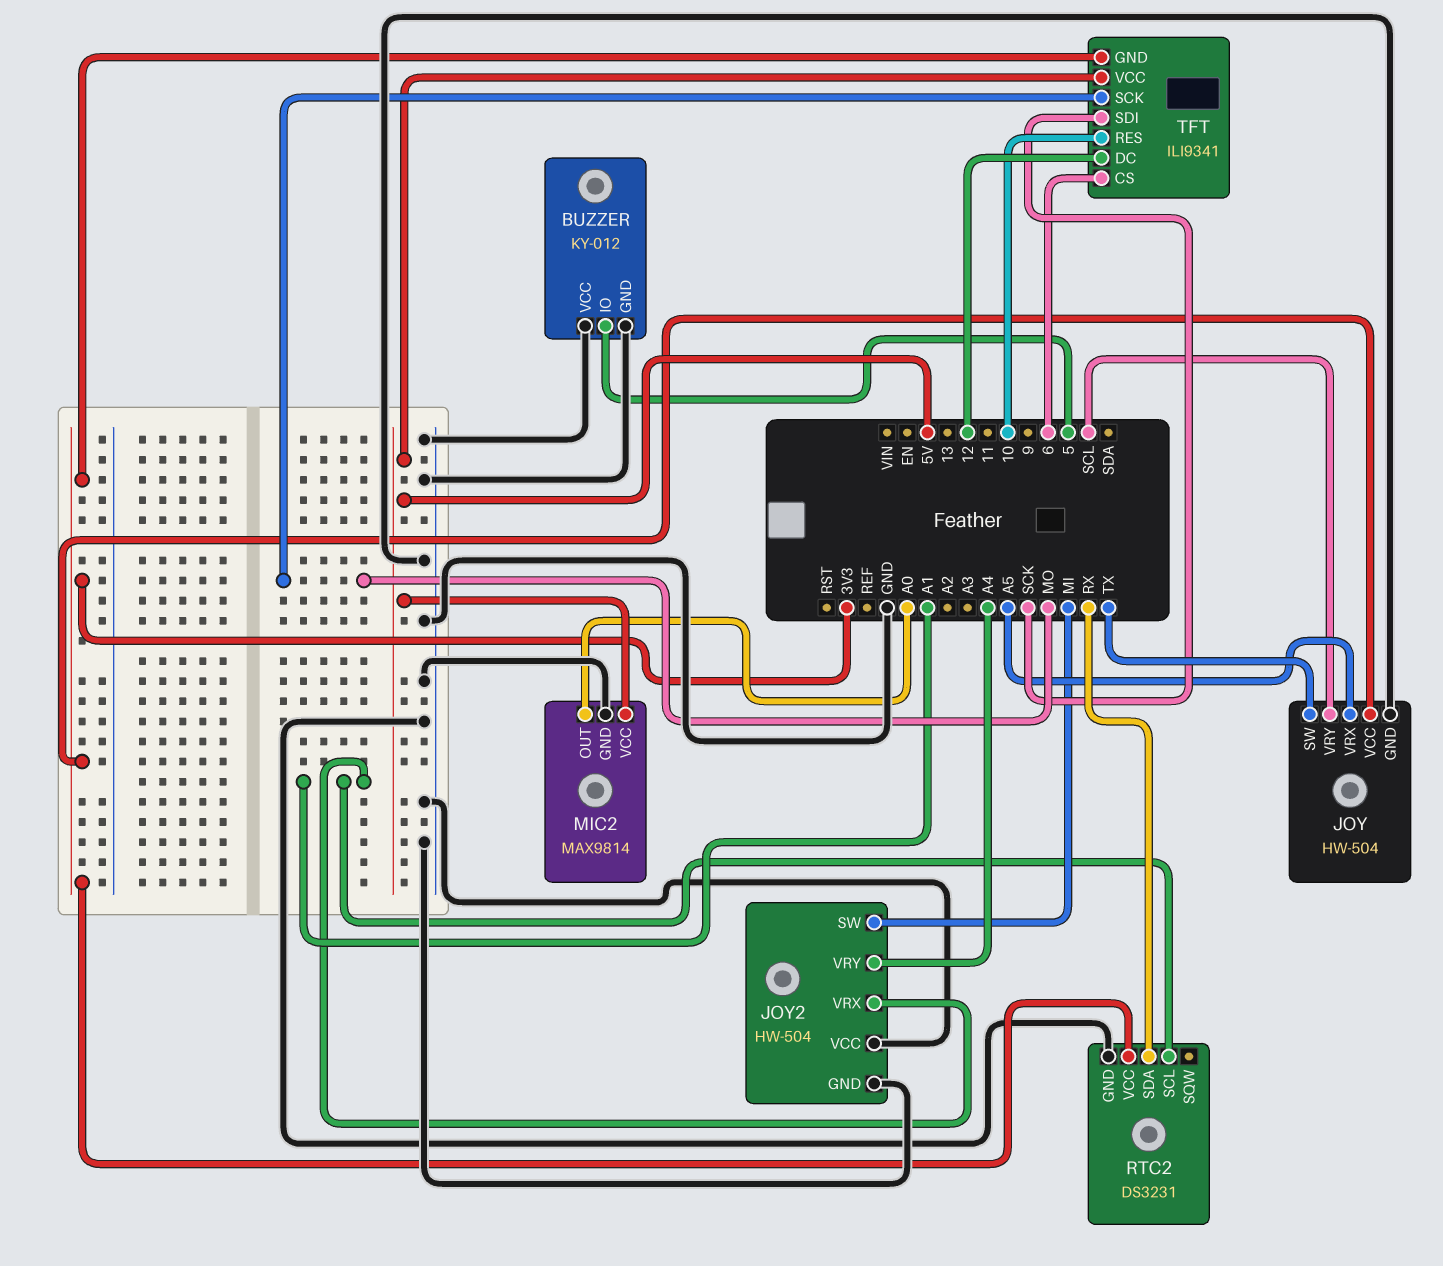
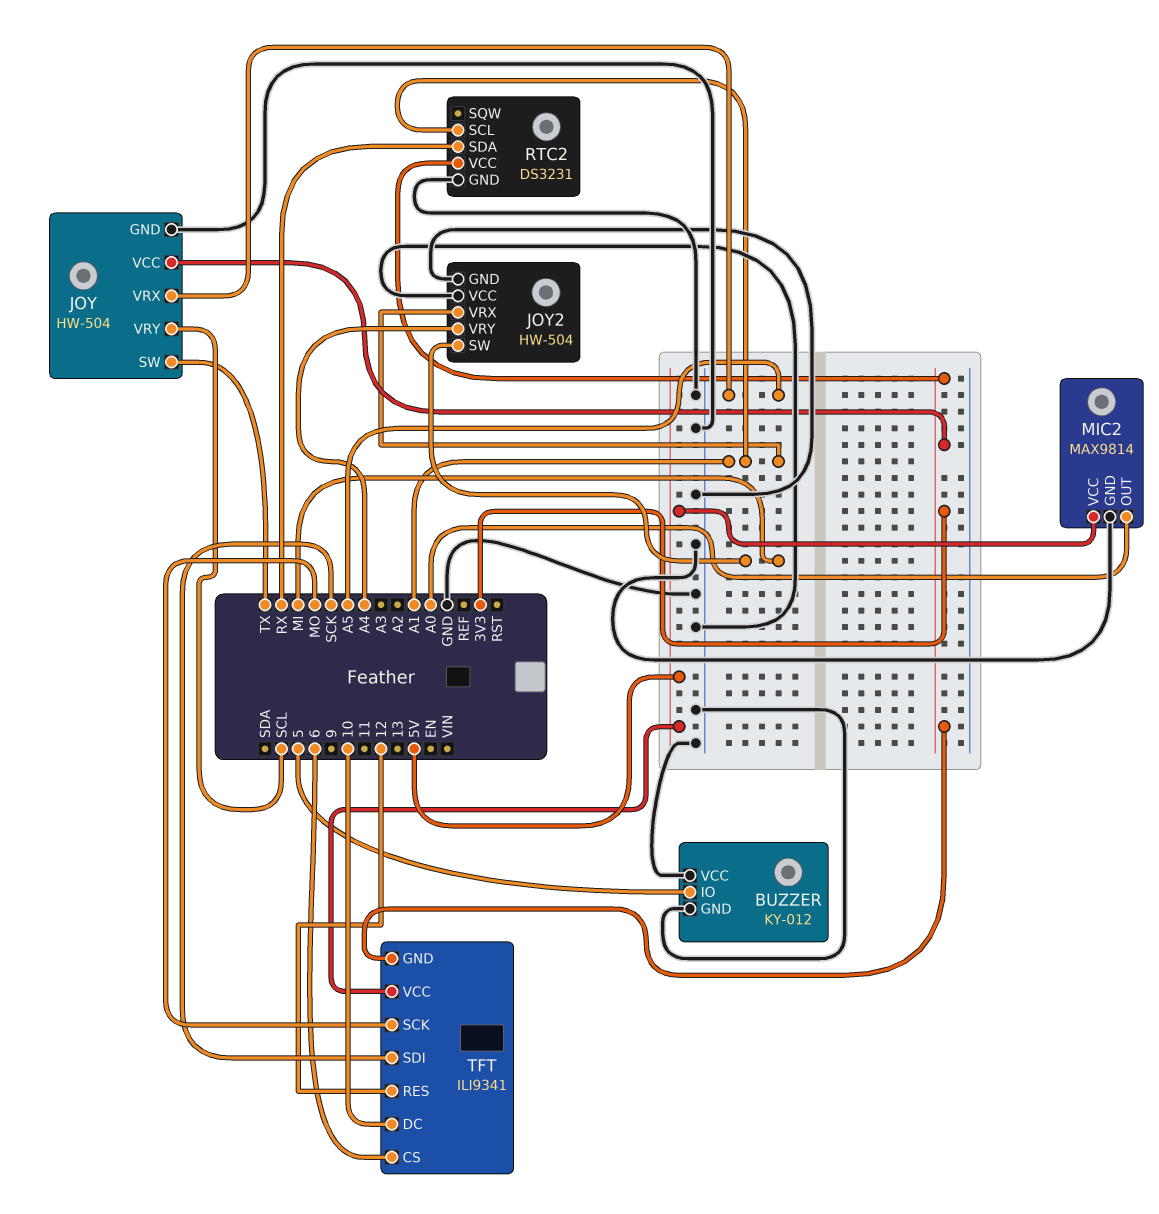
TFT pin DC: 12 -> 10
TFT pin RES: 10 -> 12

